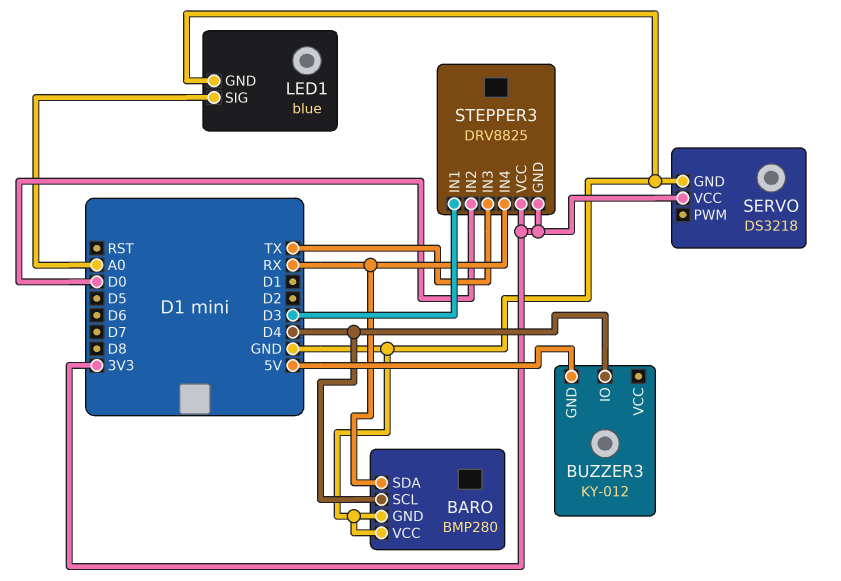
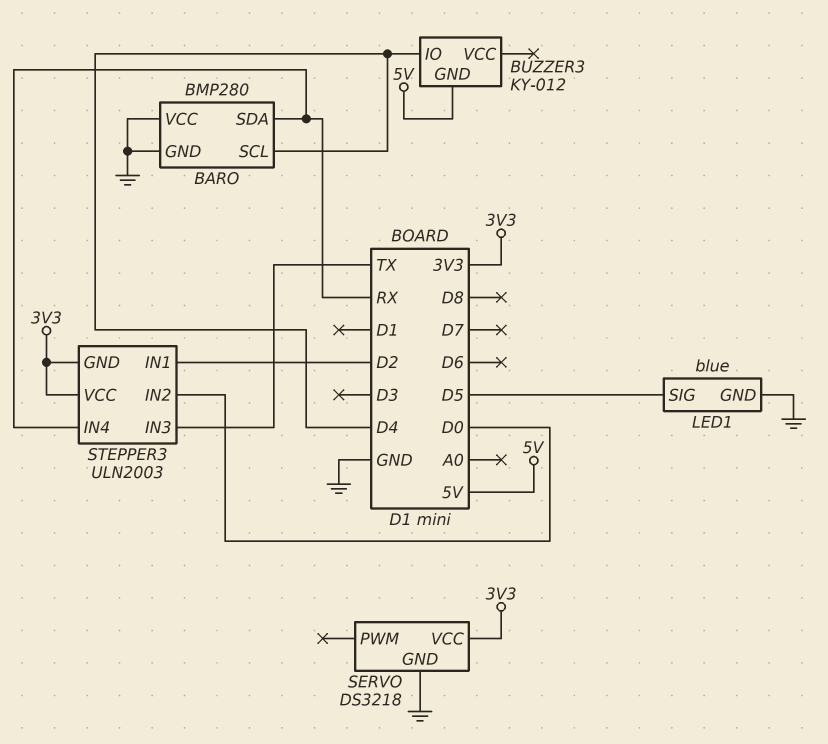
LED1 pin SIG: A0 -> D5
STEPPER3: DRV8825 -> ULN2003
STEPPER3 pin IN1: D3 -> D2

